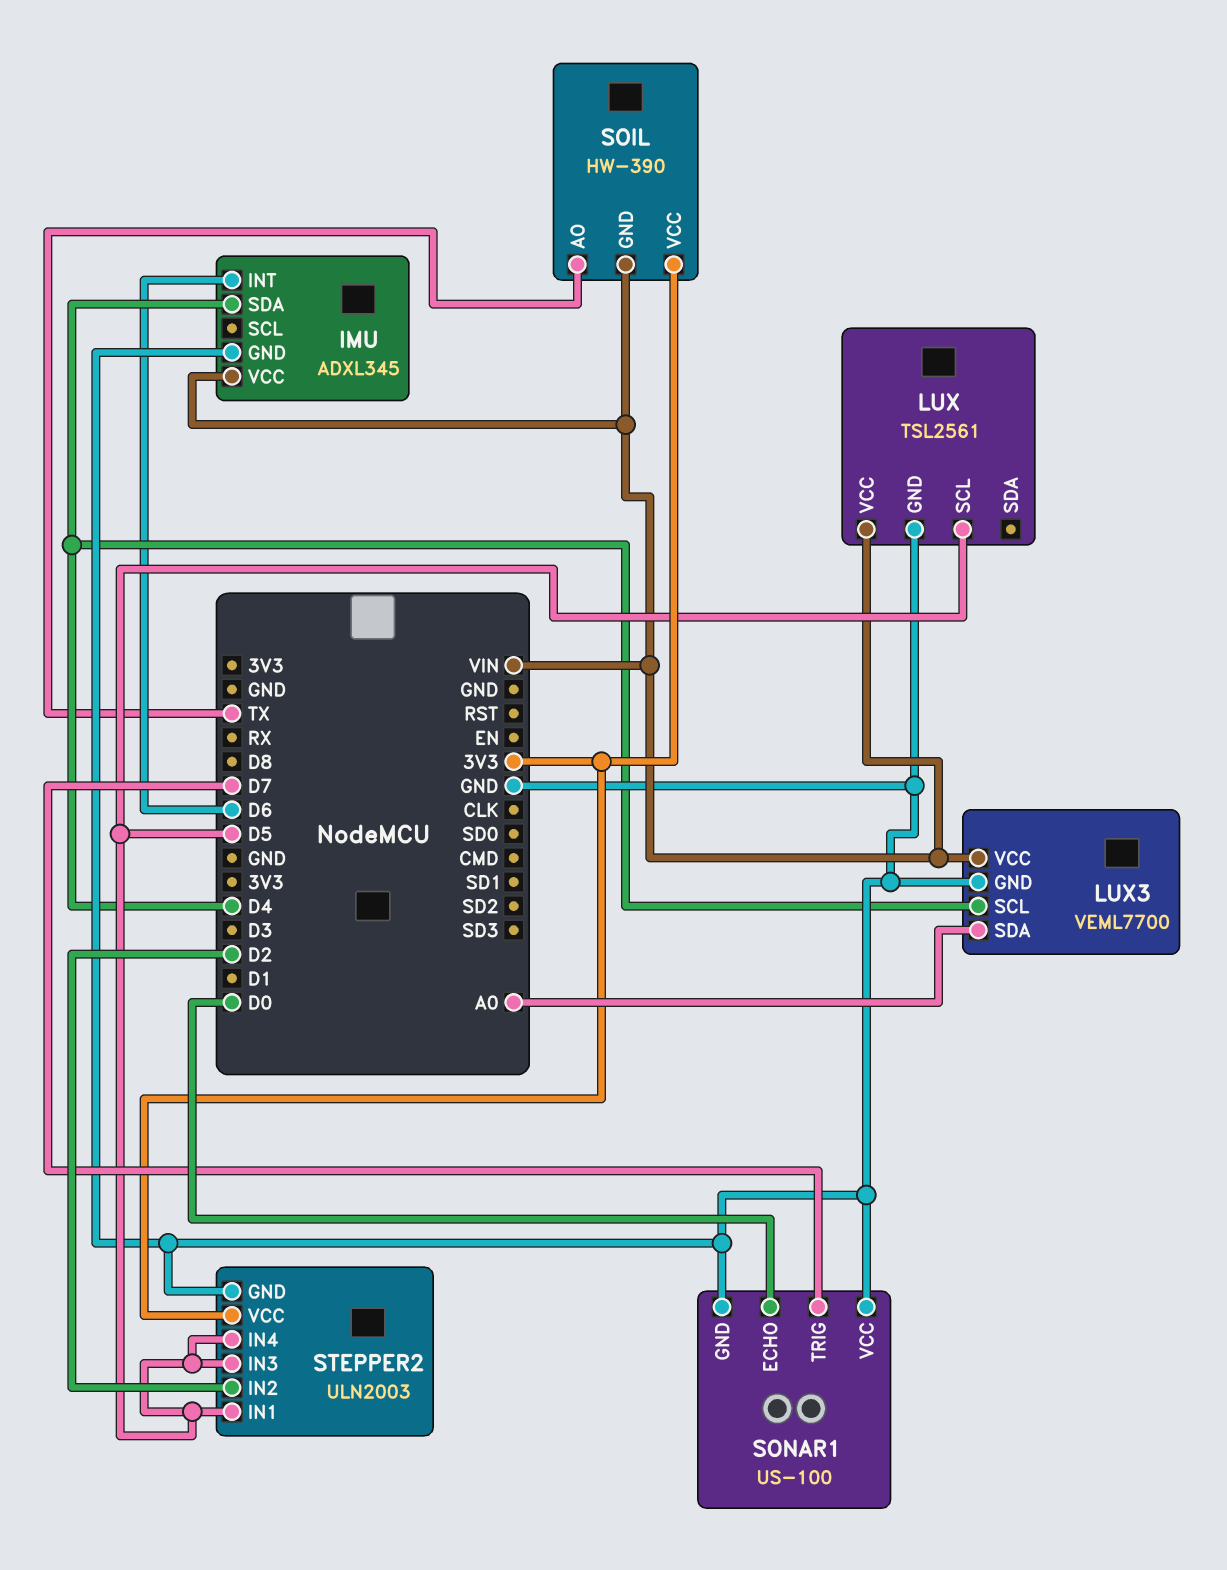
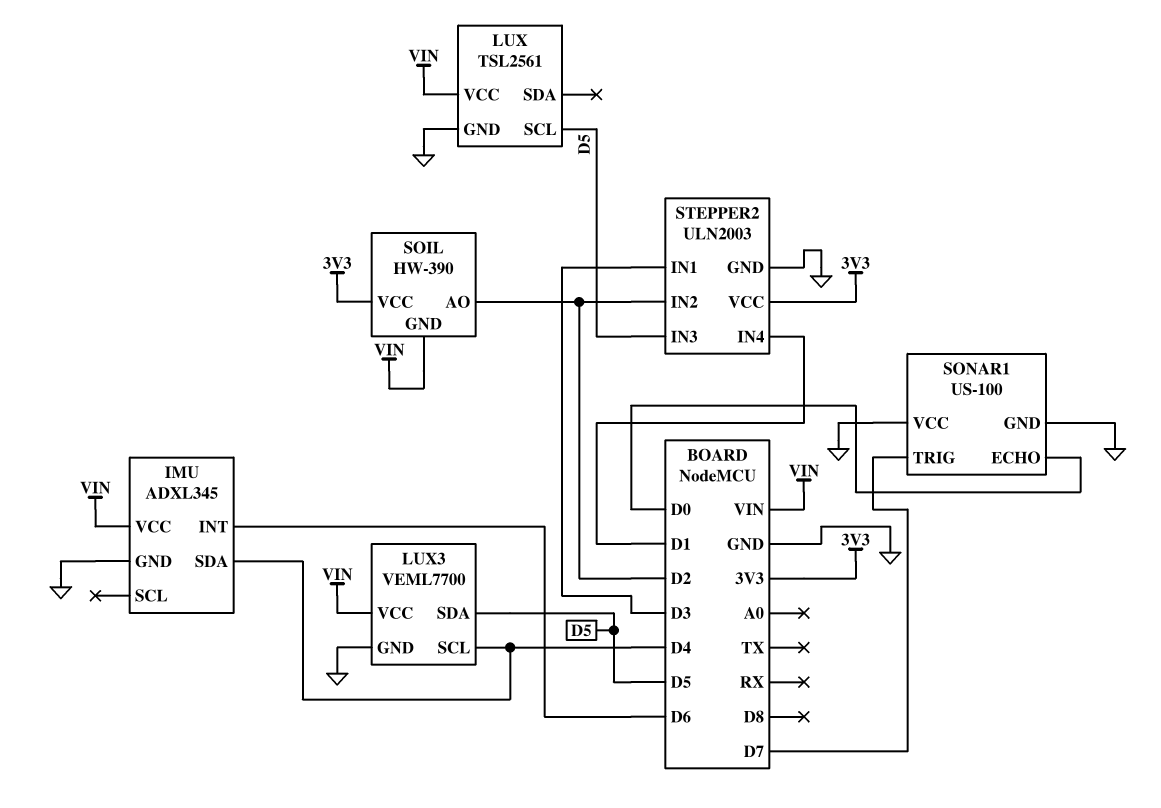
LUX3 pin SDA: A0 -> D5
SOIL pin AO: TX -> D2
STEPPER2 pin IN1: D5 -> D3
STEPPER2 pin IN4: D5 -> D1

